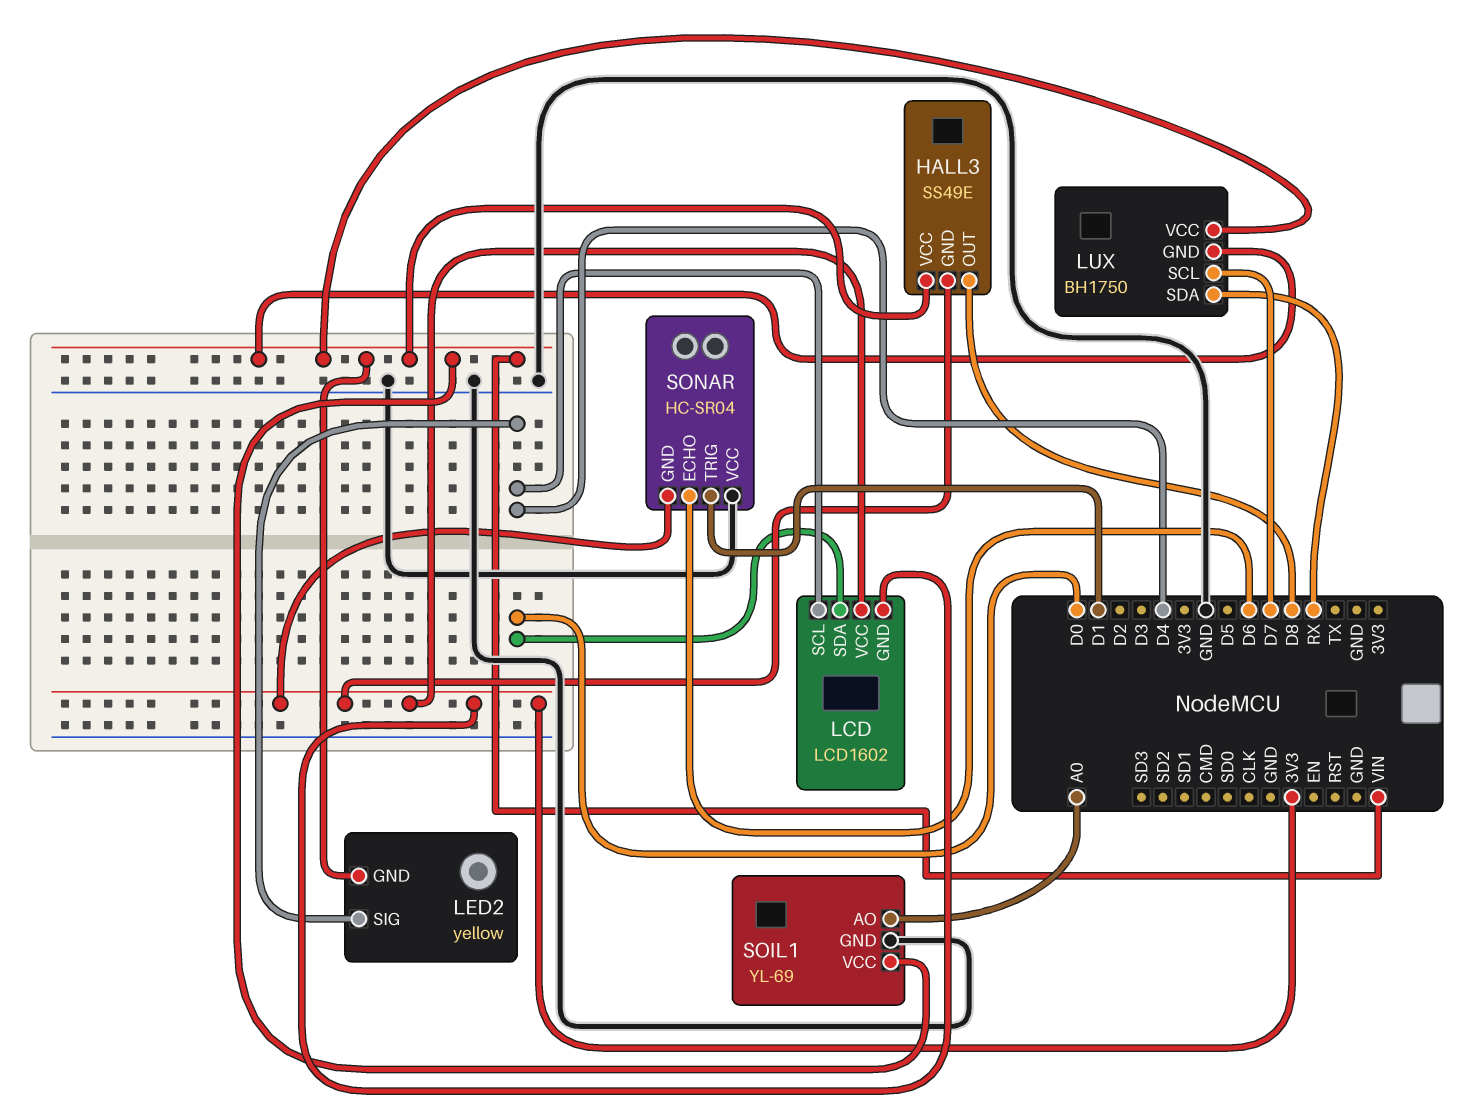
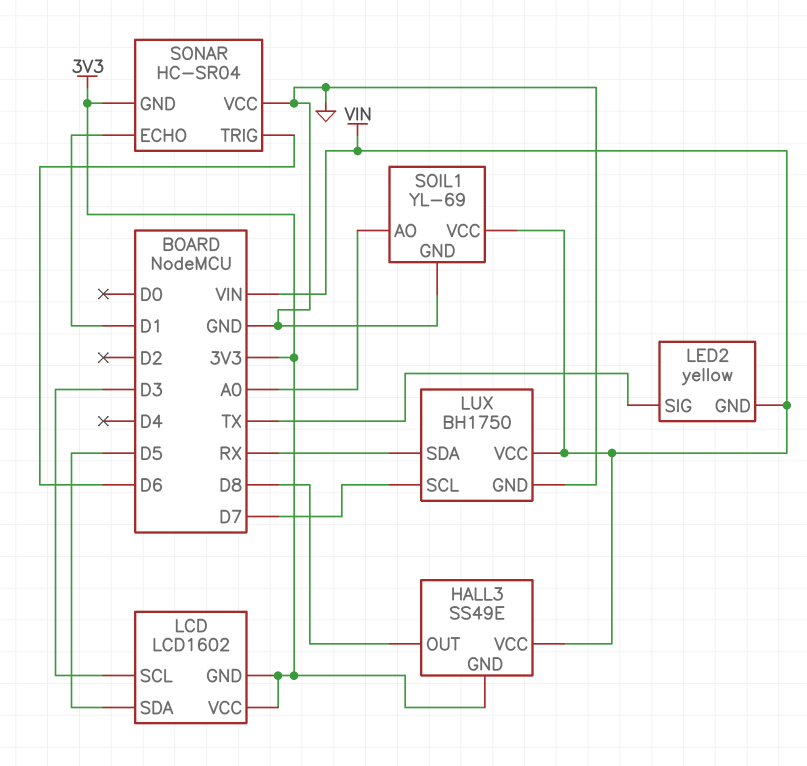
LCD pin SCL: D4 -> D3
LCD pin SDA: D0 -> D5
LED2 pin SIG: D4 -> TX
LUX pin GND: VIN -> GND
SONAR pin ECHO: D6 -> D1
SONAR pin TRIG: D1 -> D6

